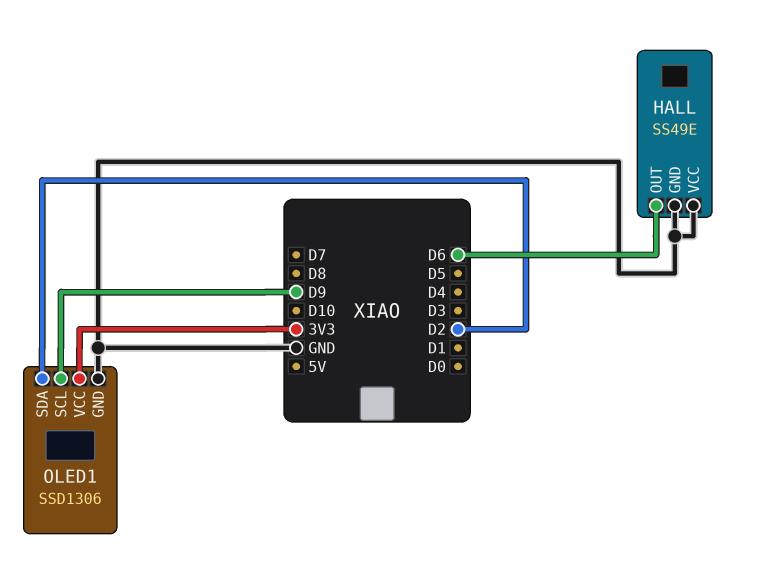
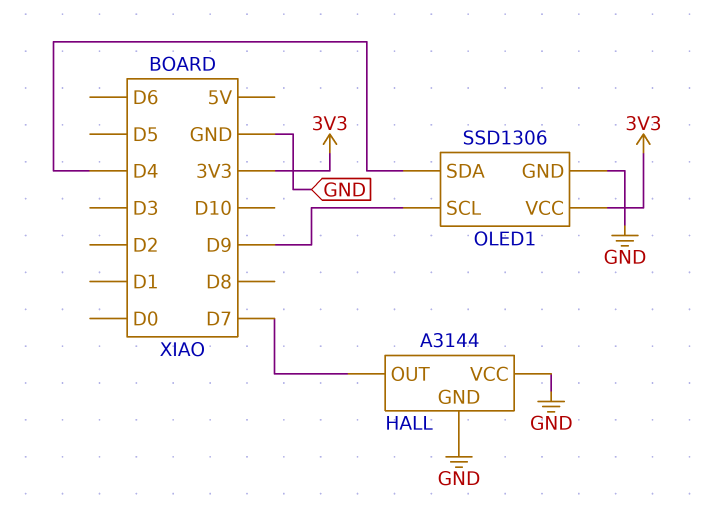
HALL: SS49E -> A3144
HALL pin OUT: D6 -> D7
OLED1 pin SDA: D2 -> D4

